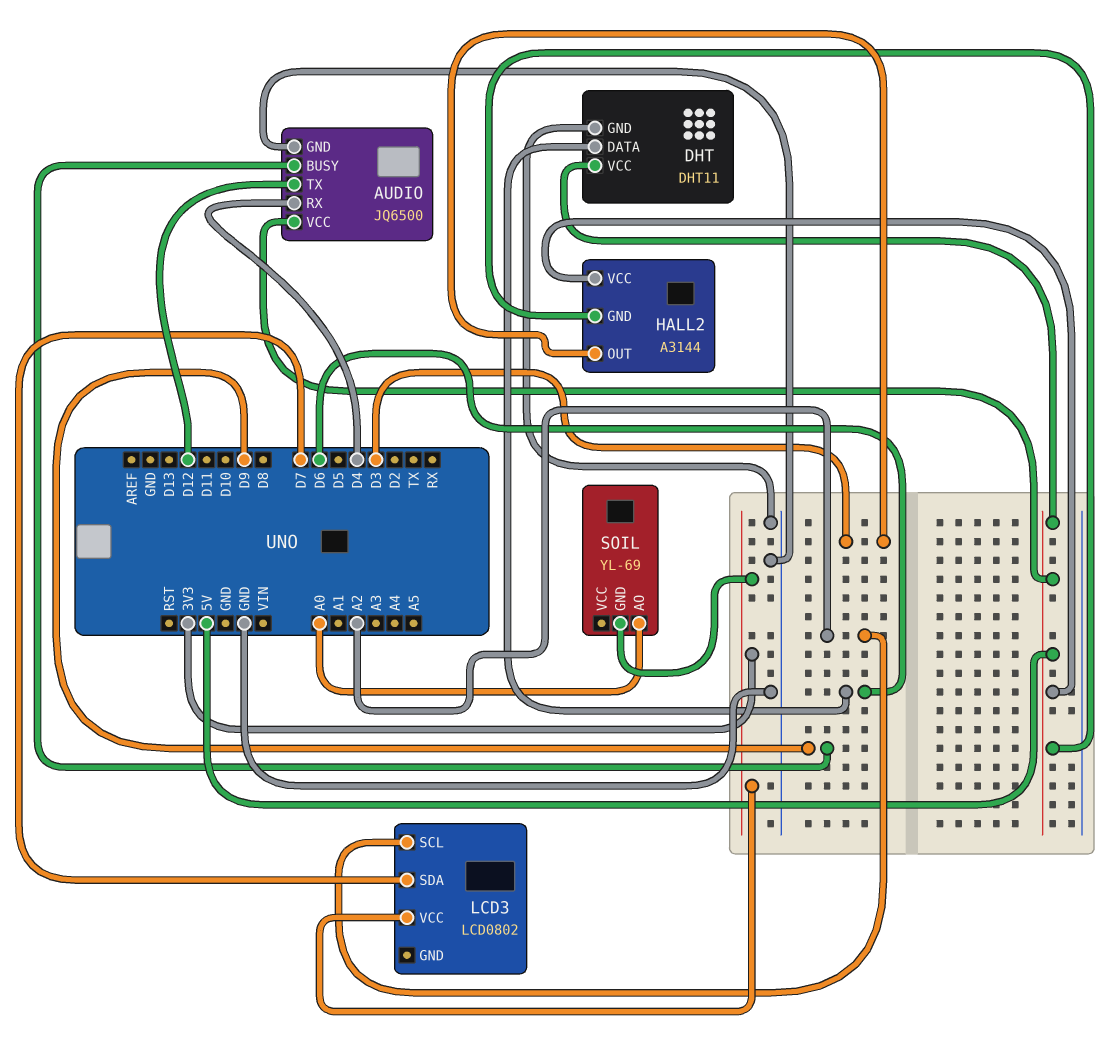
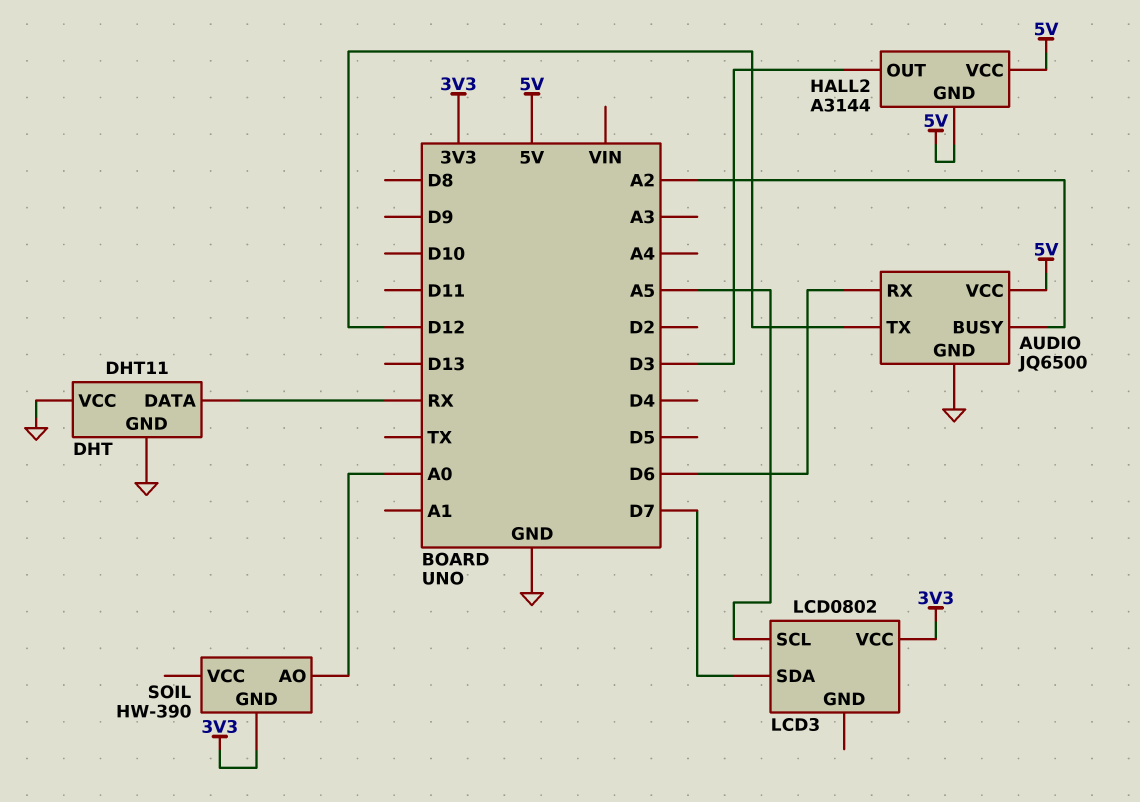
AUDIO pin BUSY: D9 -> A2
AUDIO pin RX: D4 -> D6
DHT pin DATA: D6 -> RX
DHT pin VCC: 5V -> GND
LCD3 pin SCL: A2 -> A5
SOIL: YL-69 -> HW-390

